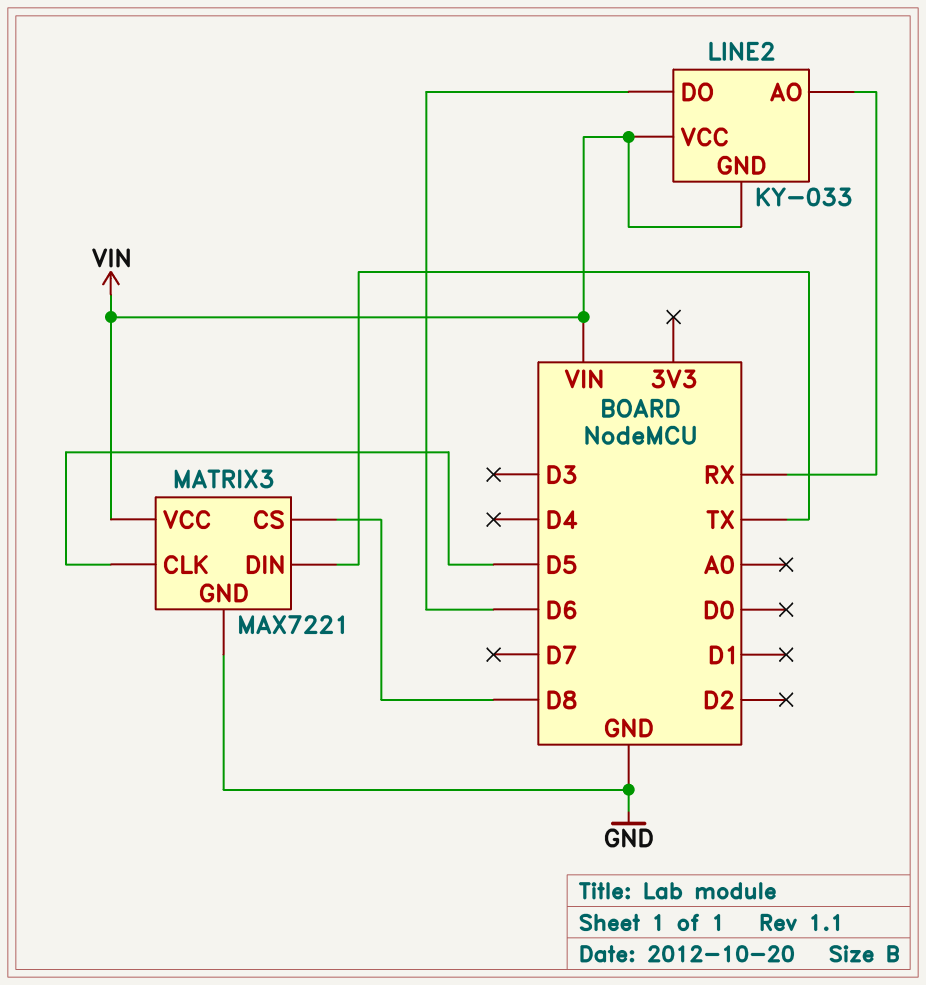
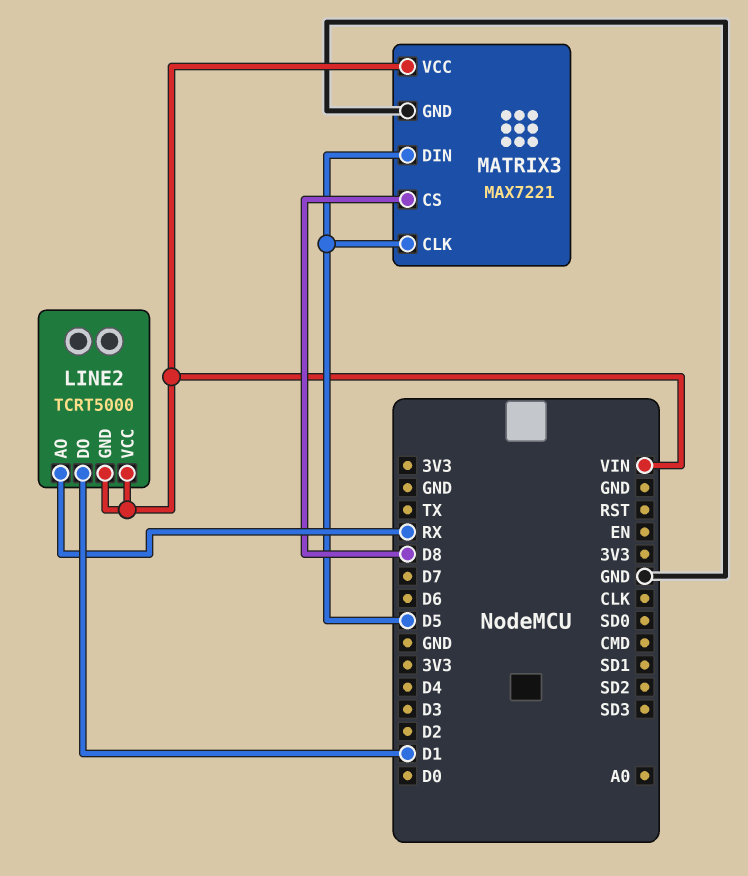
LINE2: KY-033 -> TCRT5000
LINE2 pin DO: D6 -> D1
MATRIX3 pin DIN: TX -> D5

